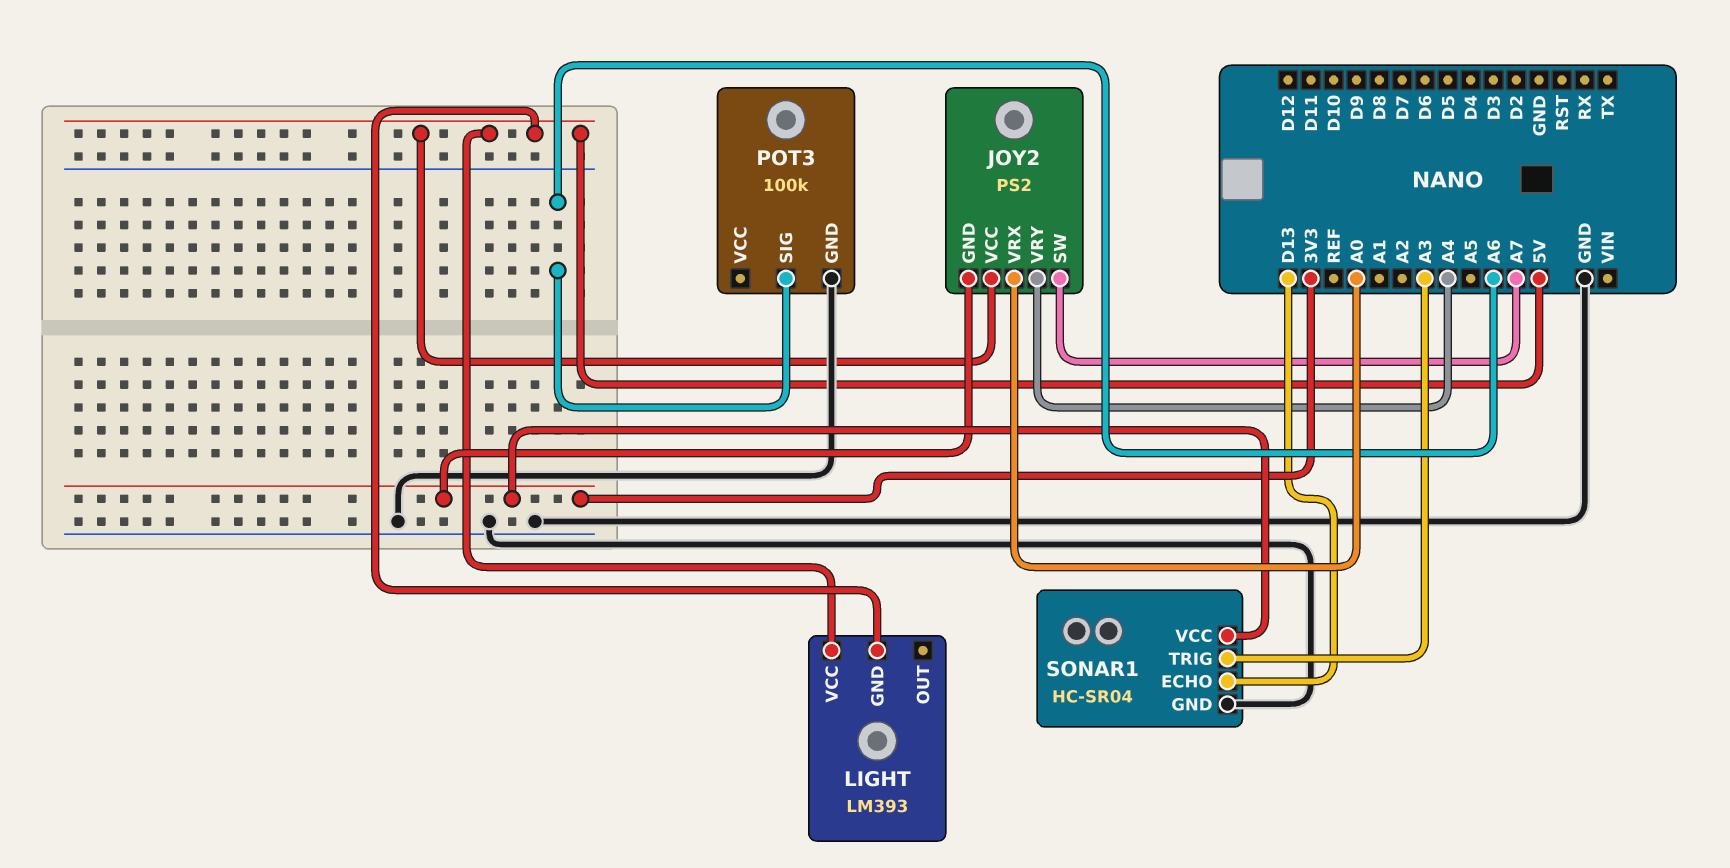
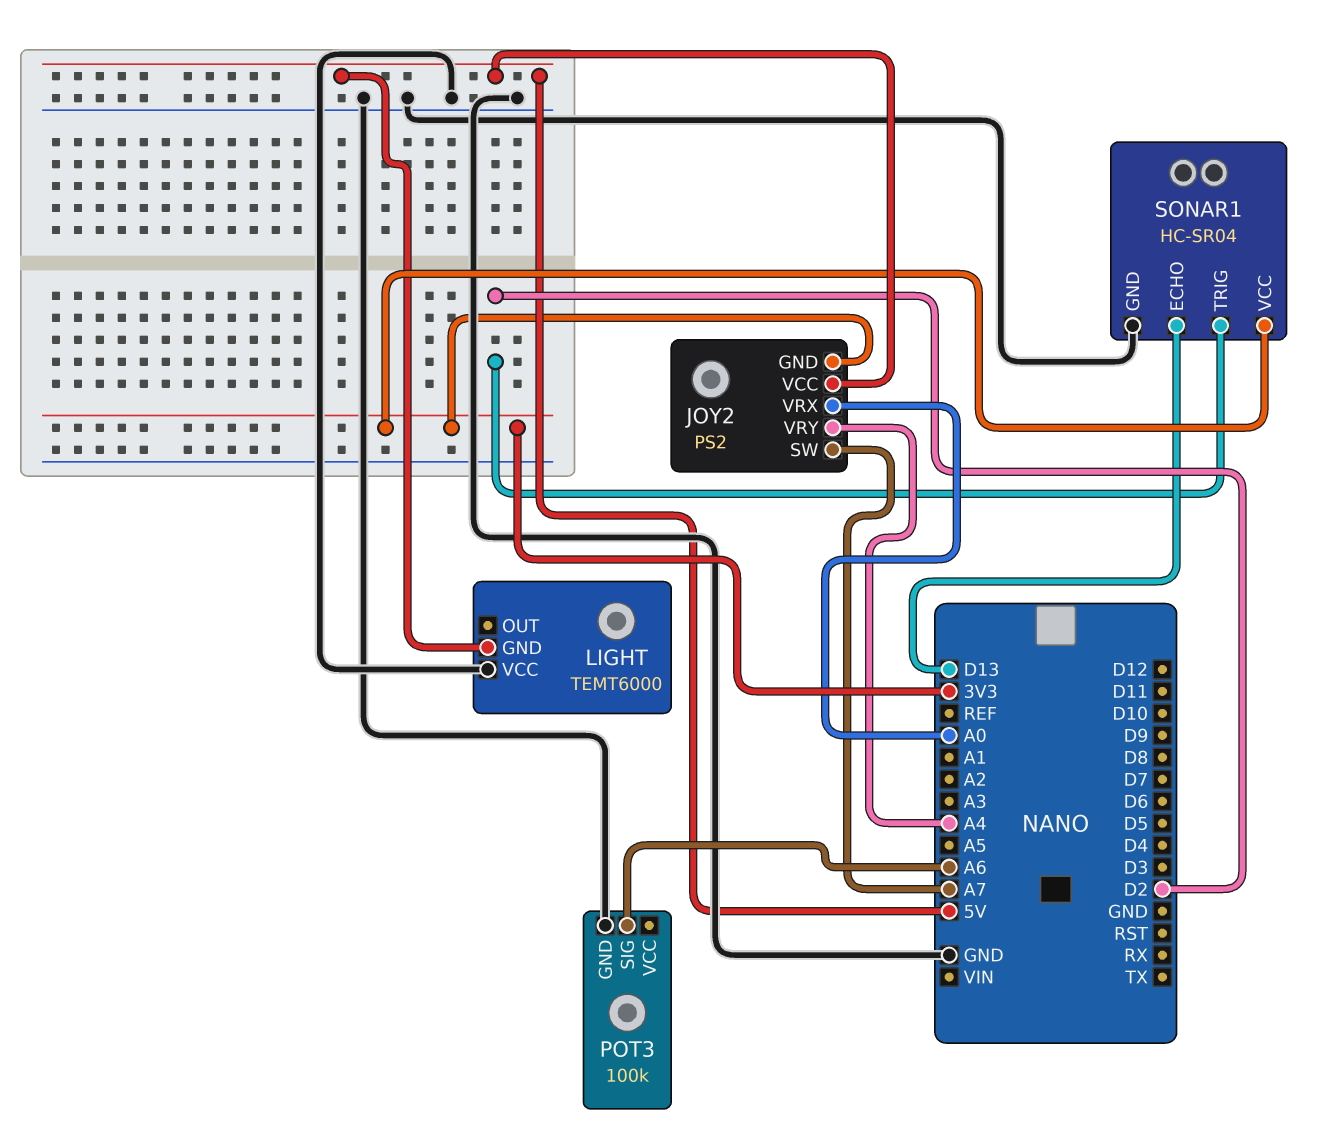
LIGHT: LM393 -> TEMT6000
LIGHT pin VCC: 5V -> GND
SONAR1 pin TRIG: A3 -> D2

